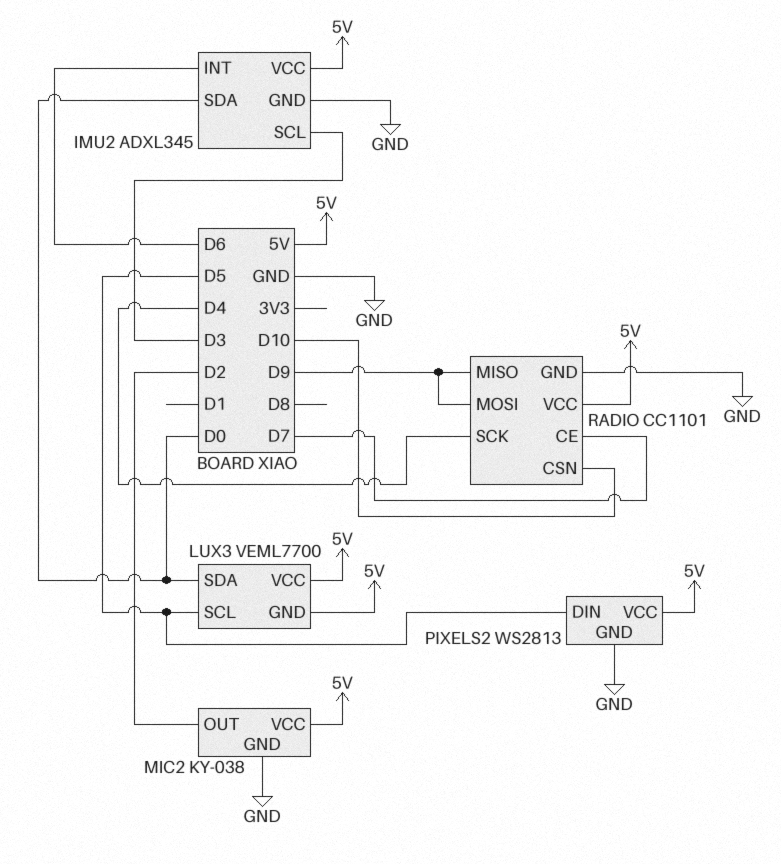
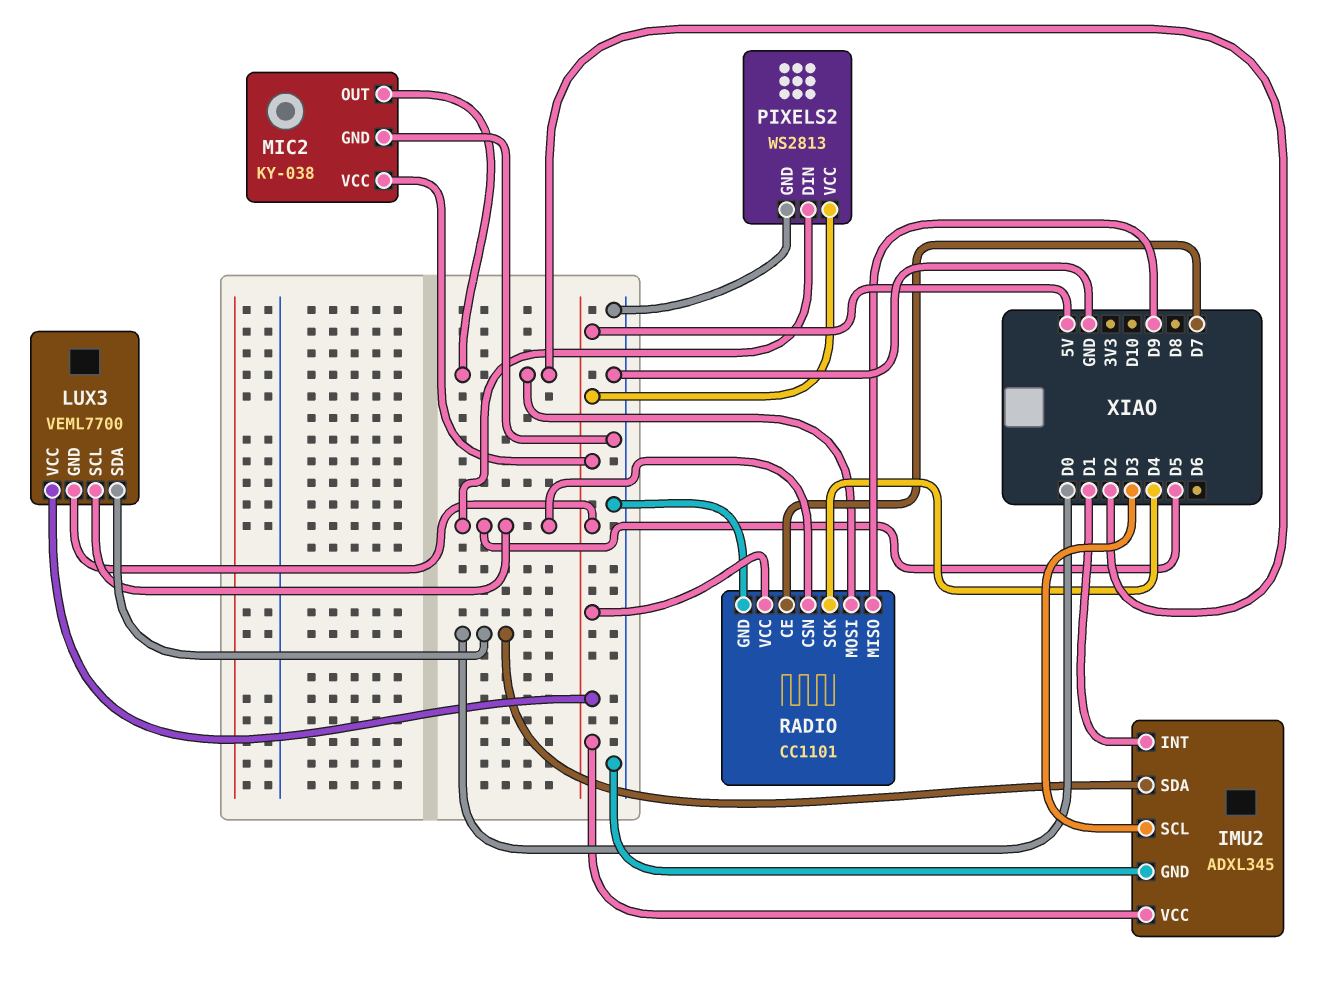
IMU2 pin INT: D6 -> D1
RADIO pin CSN: D10 -> D5
RADIO pin MOSI: D9 -> D2

